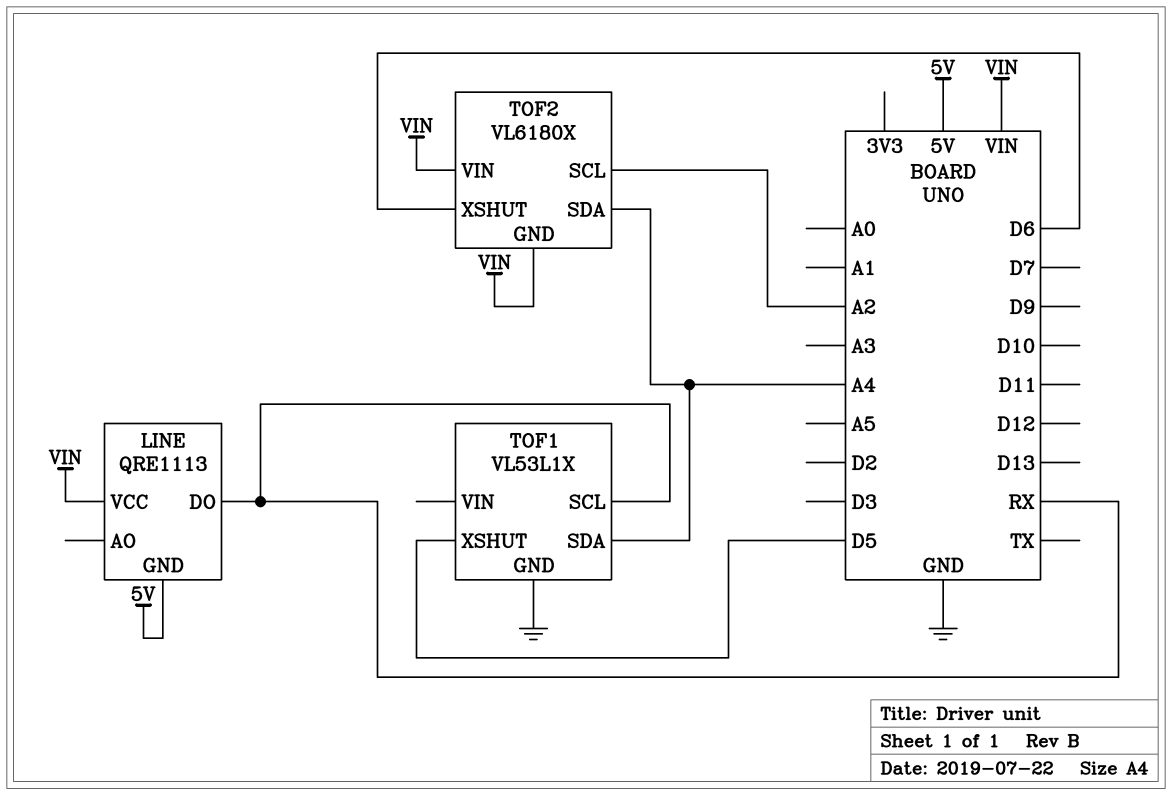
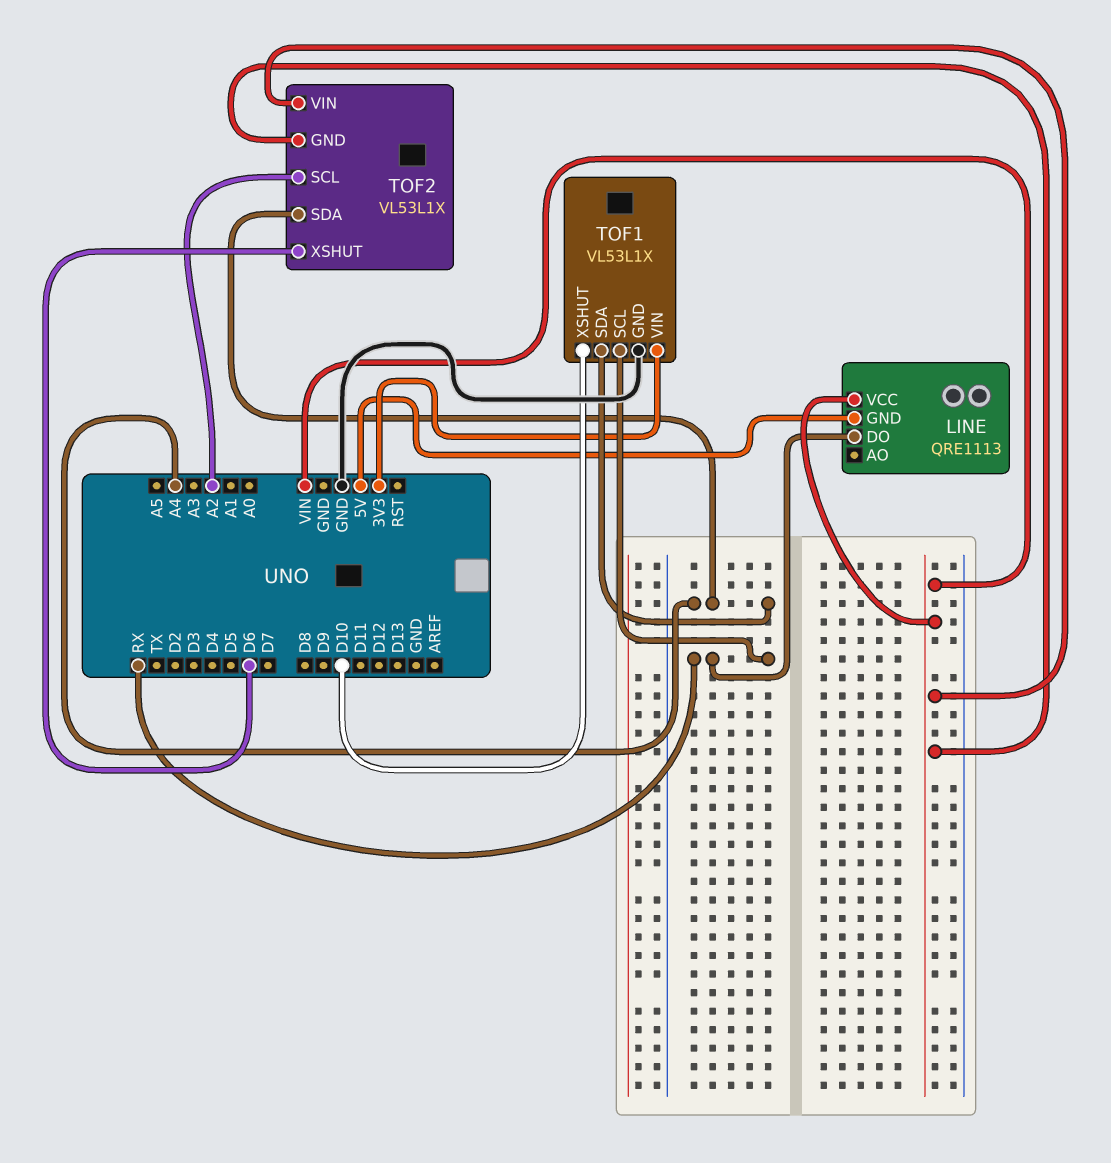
TOF1 pin VIN: none -> 3V3
TOF1 pin XSHUT: D5 -> D10
TOF2: VL6180X -> VL53L1X

